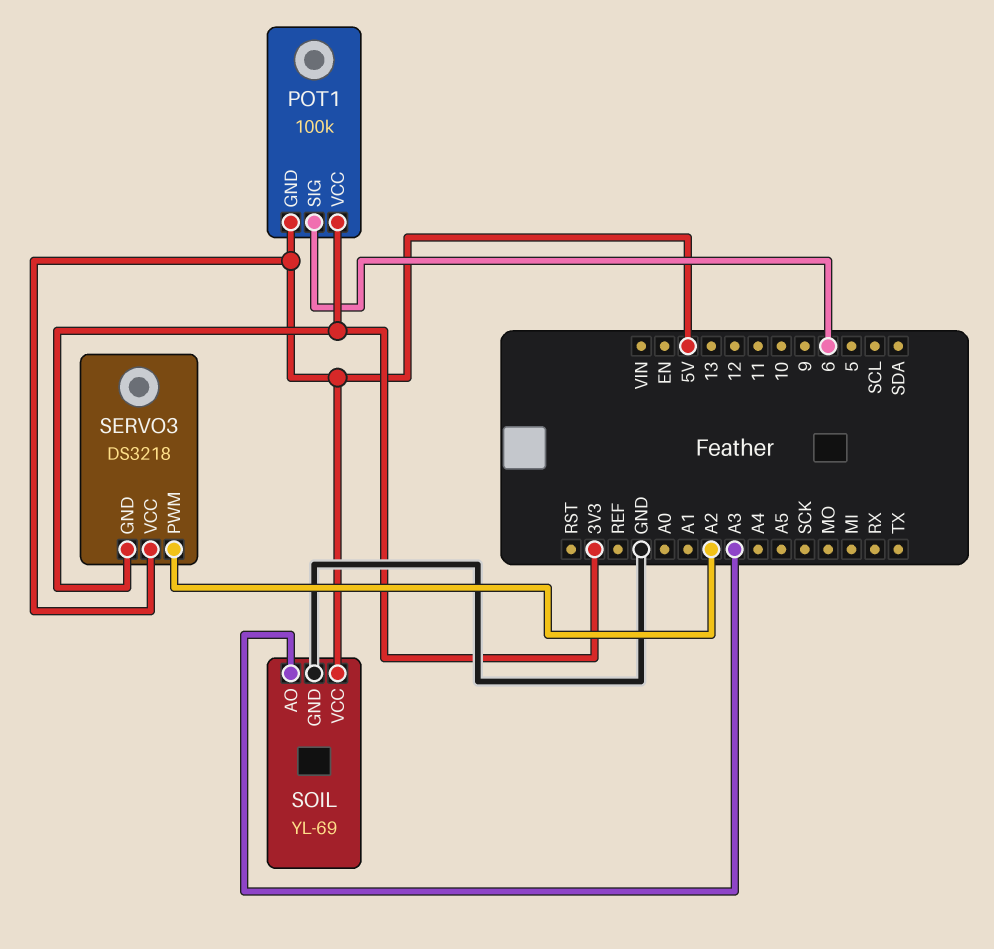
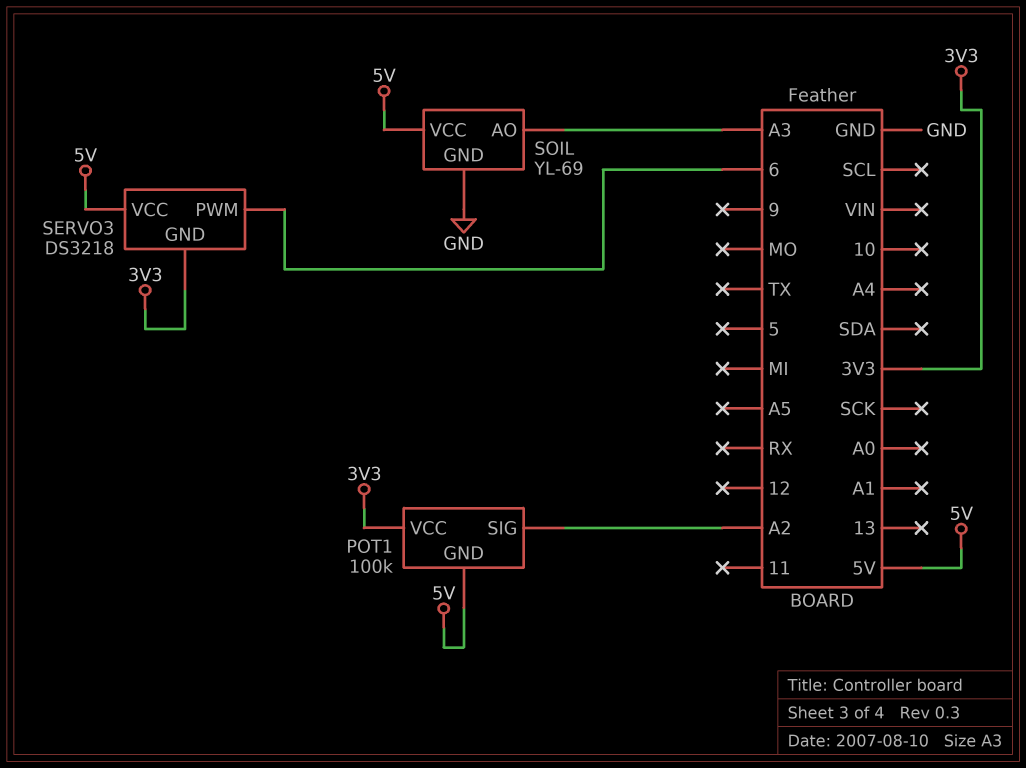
POT1 pin SIG: 6 -> A2
SERVO3 pin PWM: A2 -> 6

